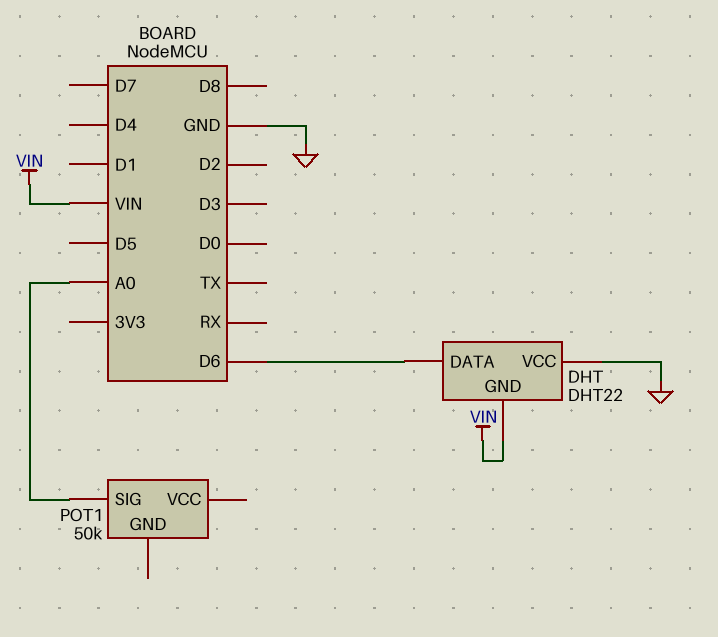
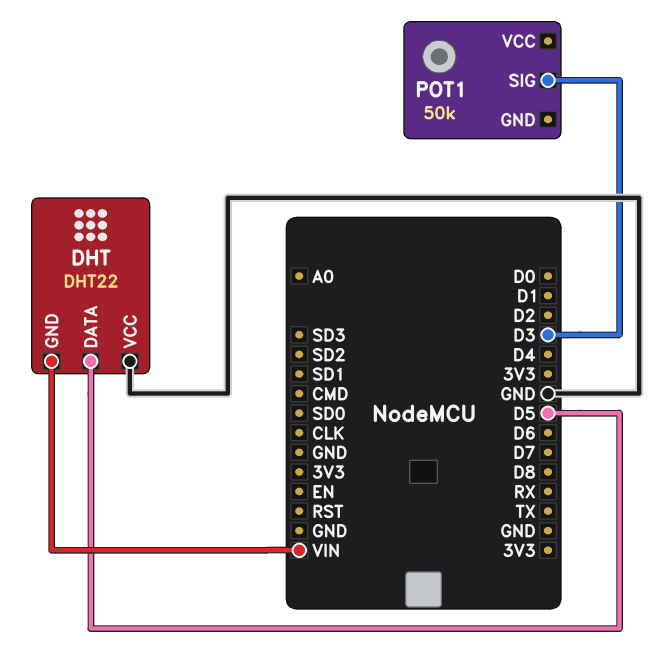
DHT pin DATA: D6 -> D5
POT1 pin SIG: A0 -> D3

